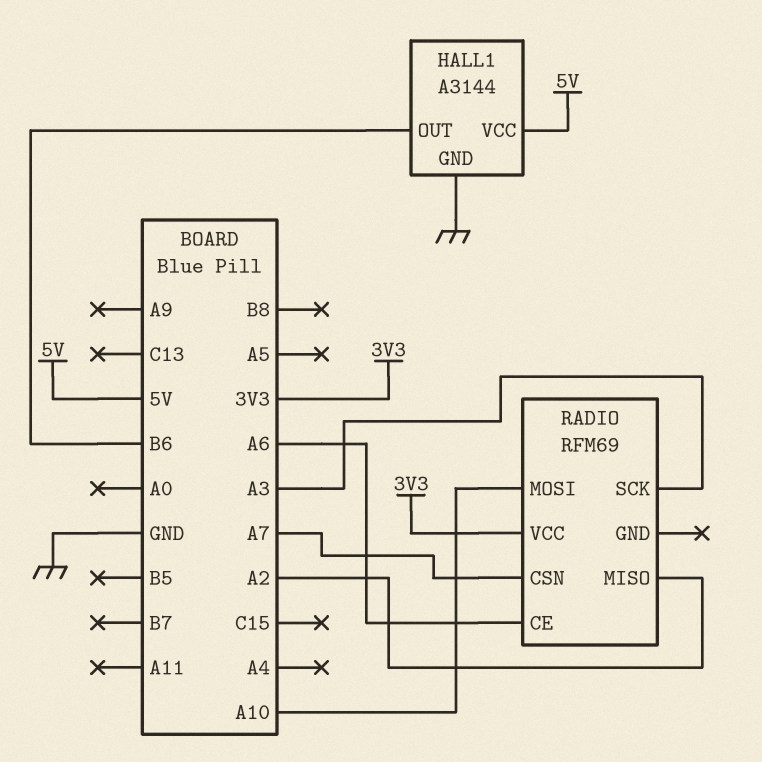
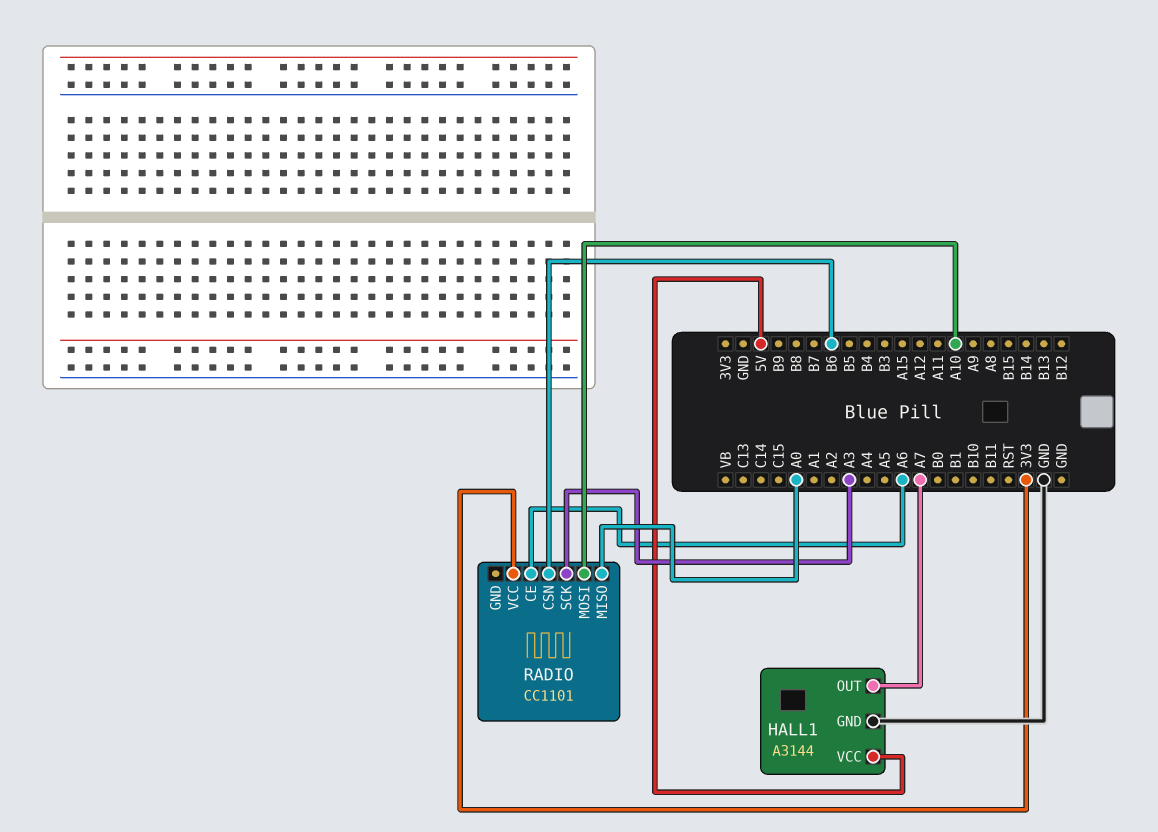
HALL1 pin OUT: B6 -> A7
RADIO: RFM69 -> CC1101
RADIO pin CSN: A7 -> B6
RADIO pin MISO: A2 -> A0

